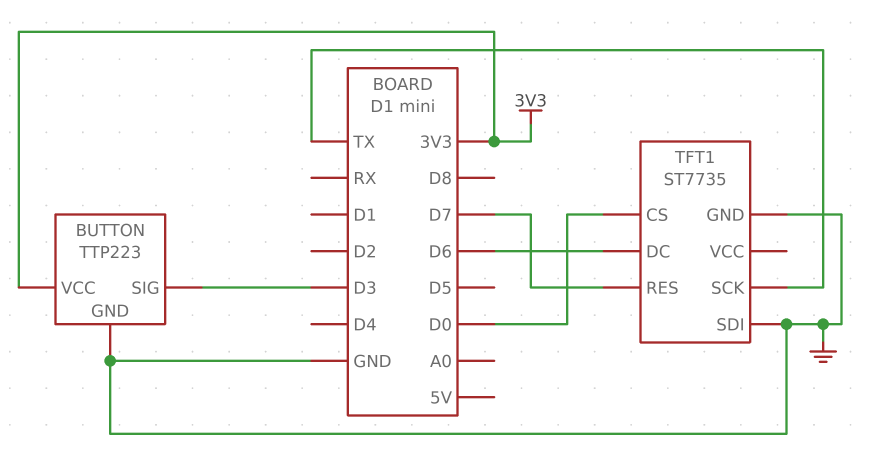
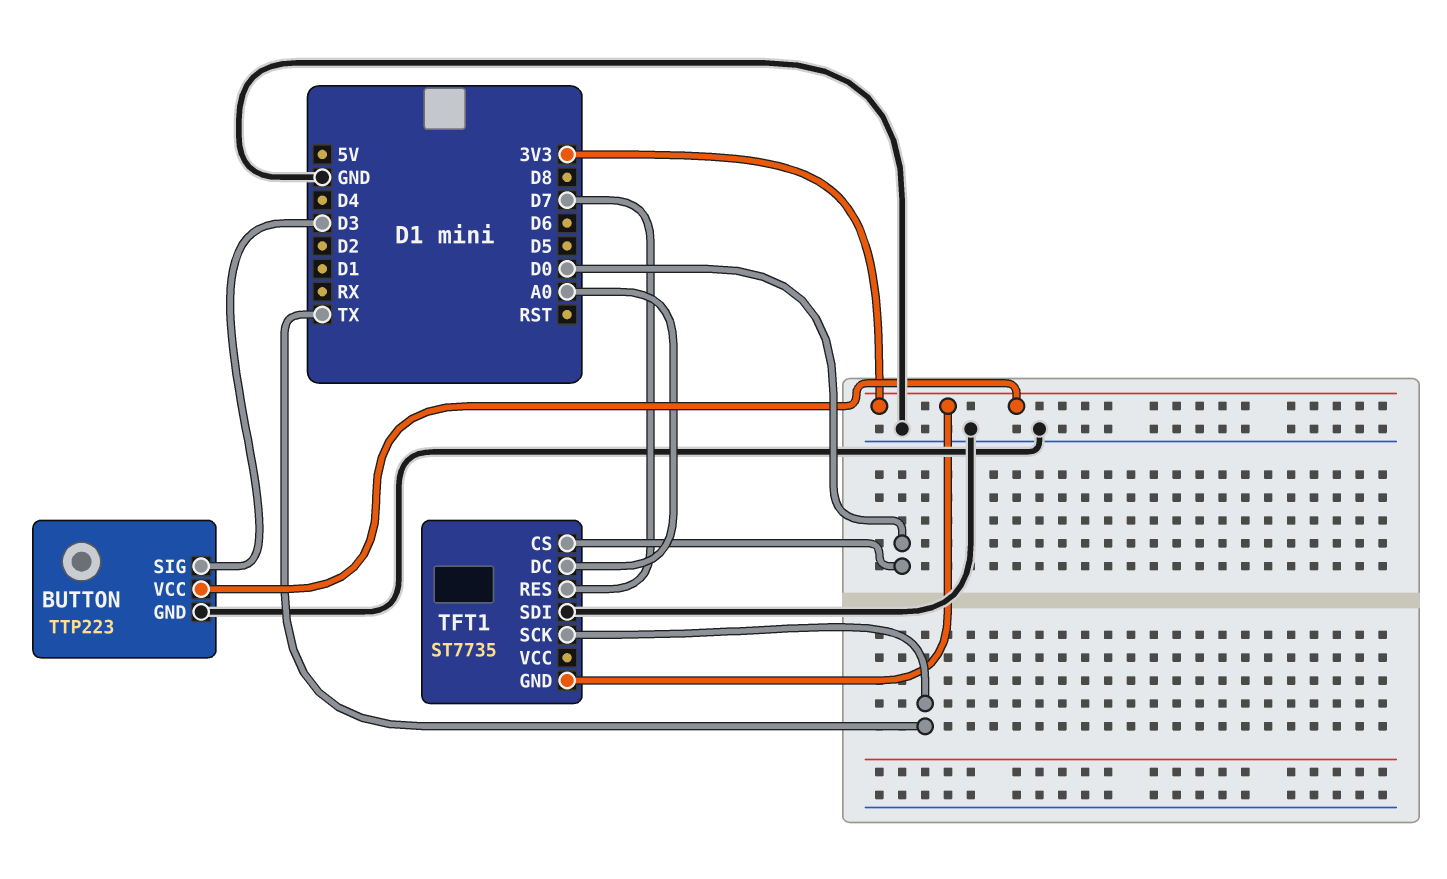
TFT1 pin DC: D6 -> A0
TFT1 pin GND: GND -> 3V3

